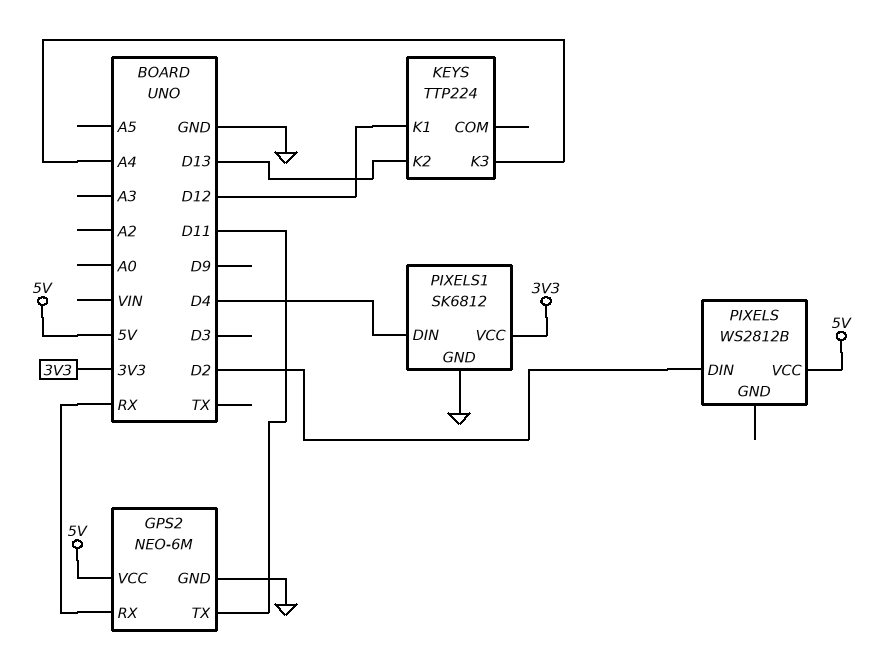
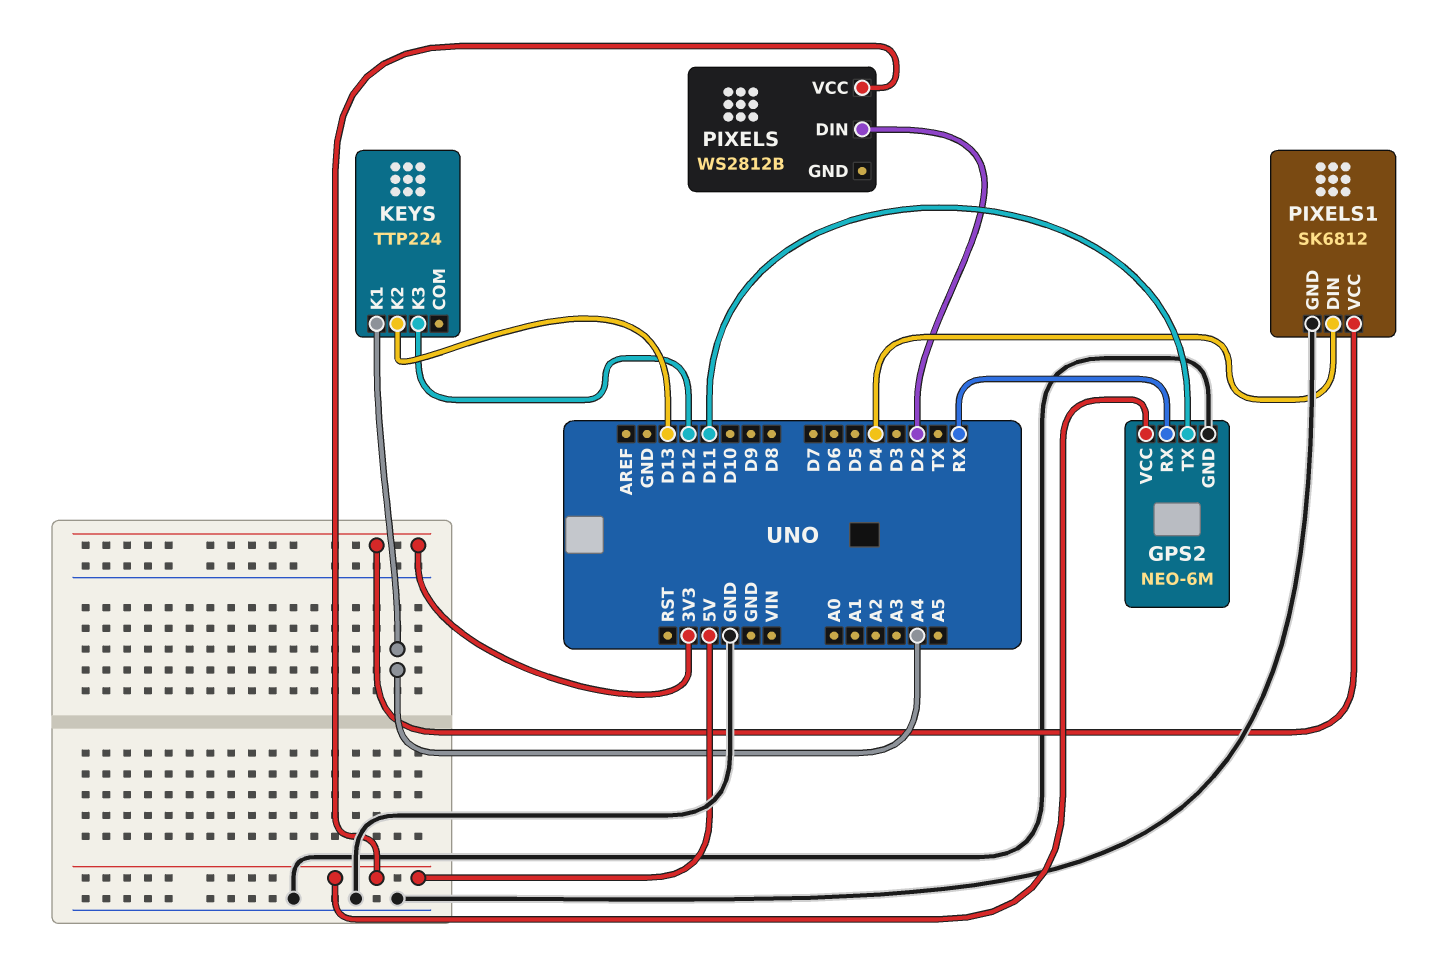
KEYS pin K1: D12 -> A4
KEYS pin K3: A4 -> D12

